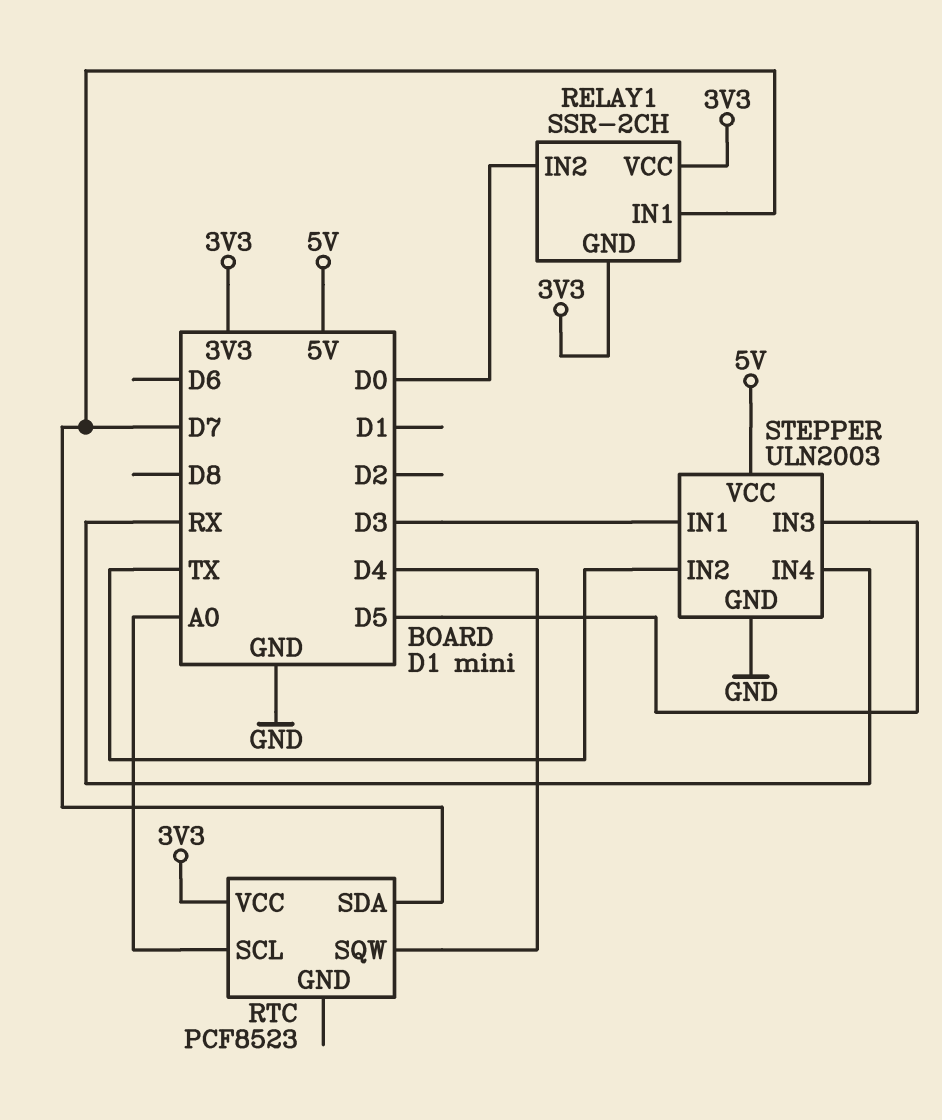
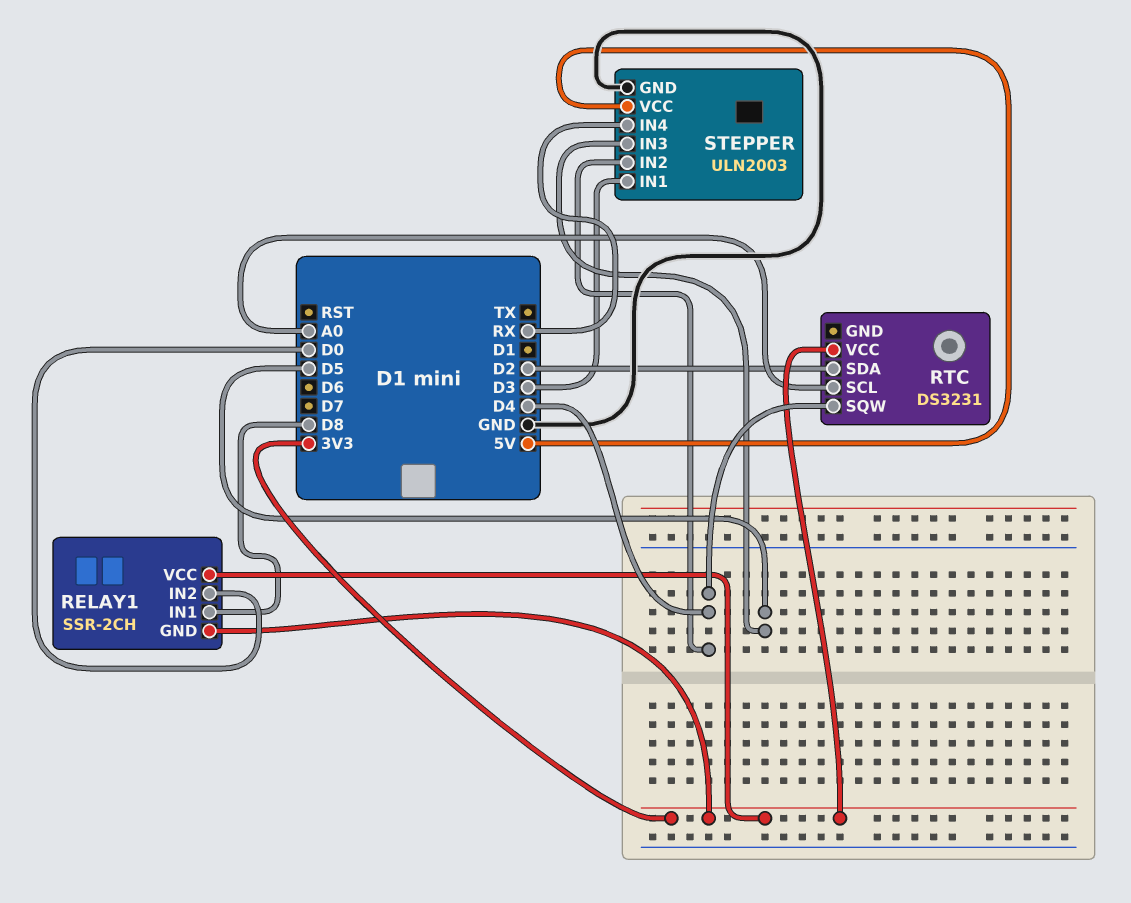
RELAY1 pin IN1: D7 -> D8
RTC: PCF8523 -> DS3231
RTC pin SDA: D7 -> D2
STEPPER pin IN2: TX -> D4

